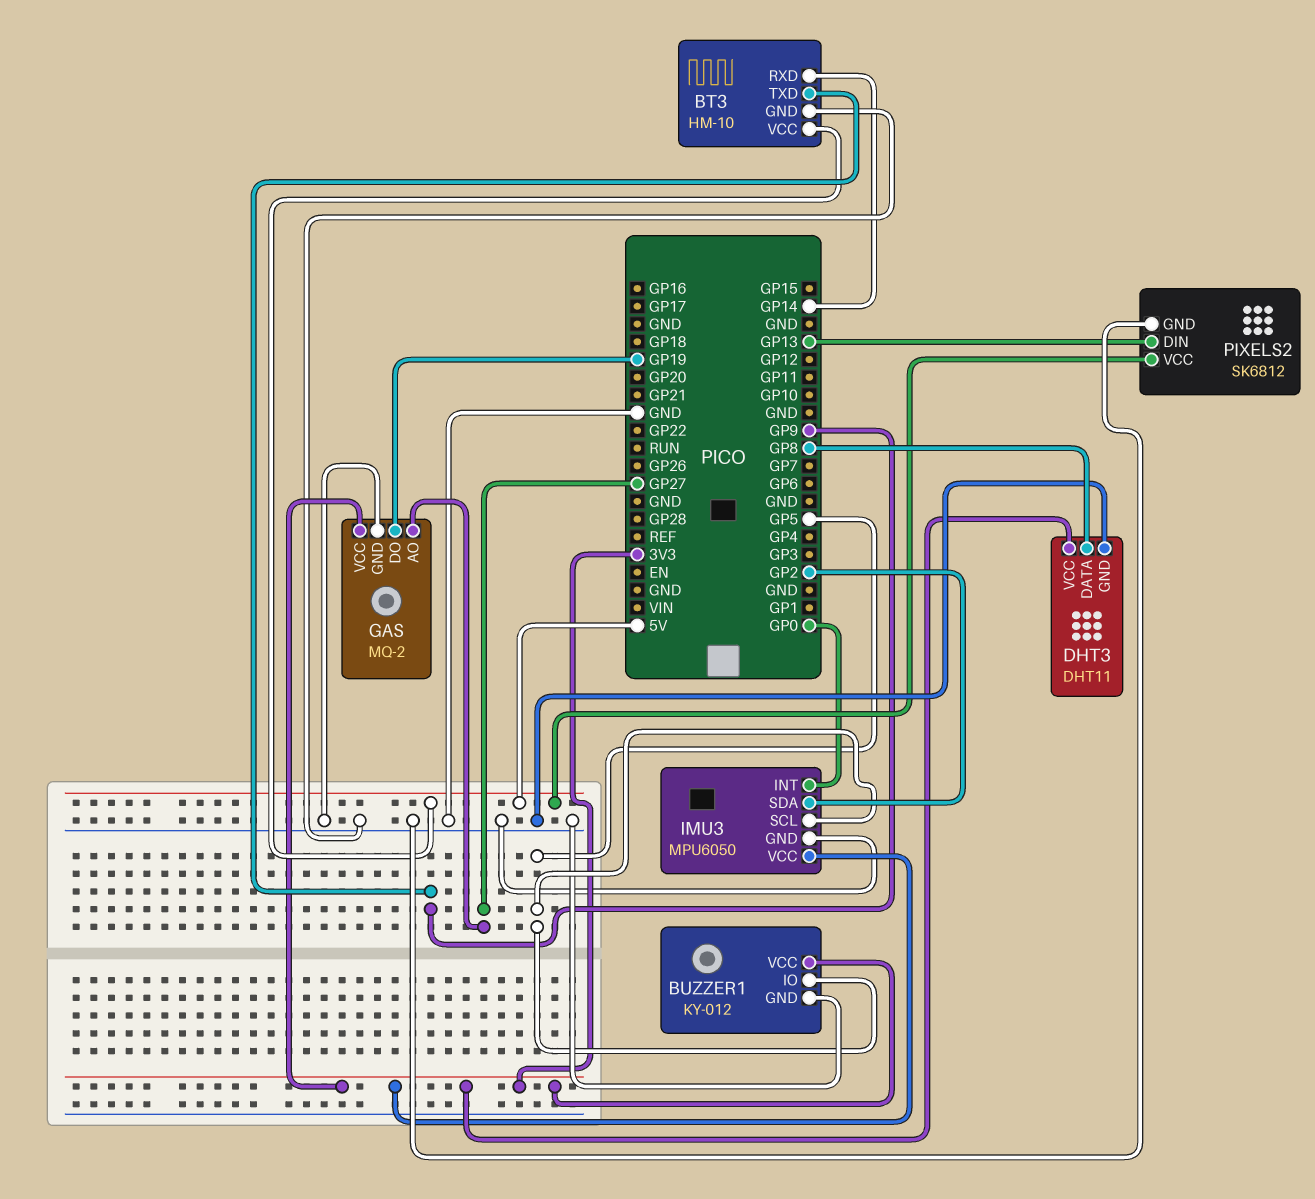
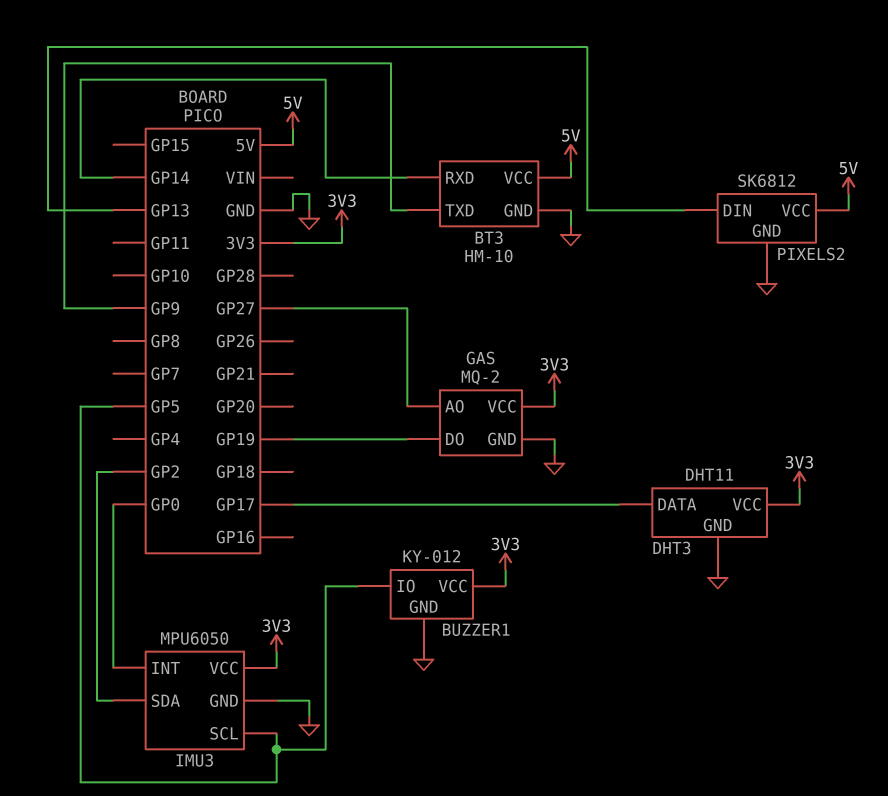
DHT3 pin DATA: GP8 -> GP17

